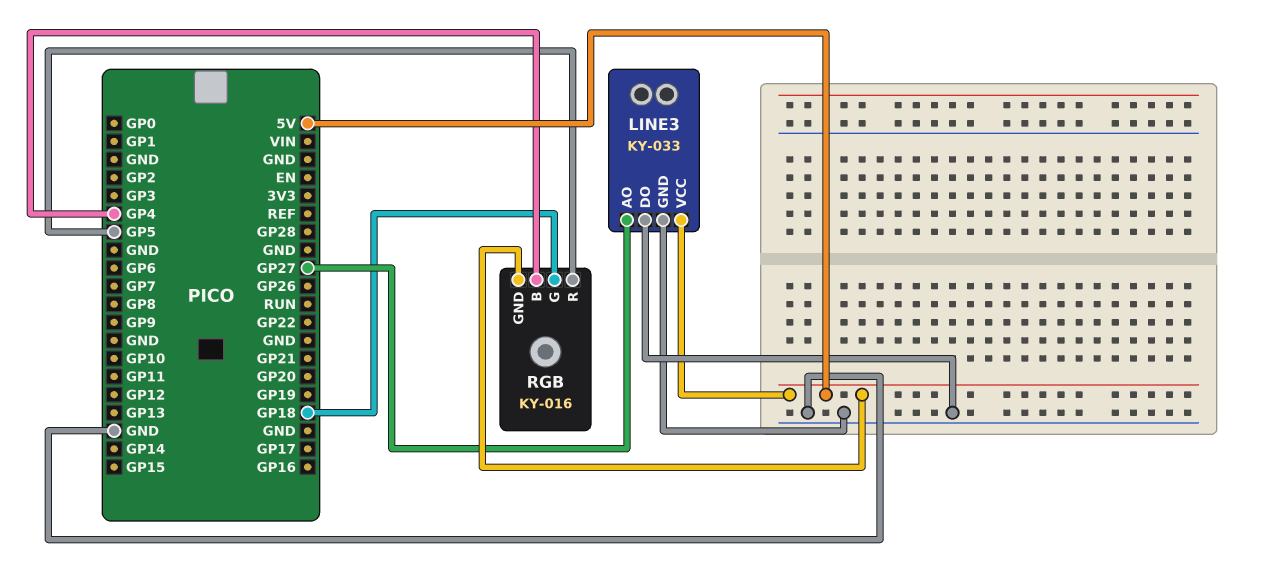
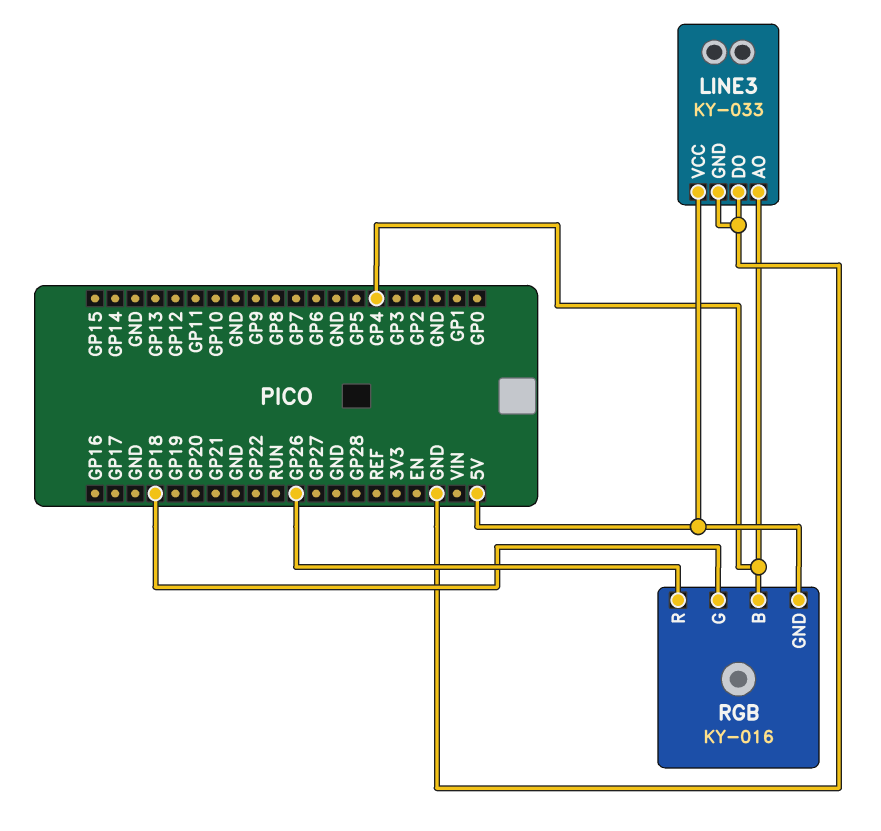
LINE3 pin AO: GP27 -> GP4
RGB pin R: GP5 -> GP26

